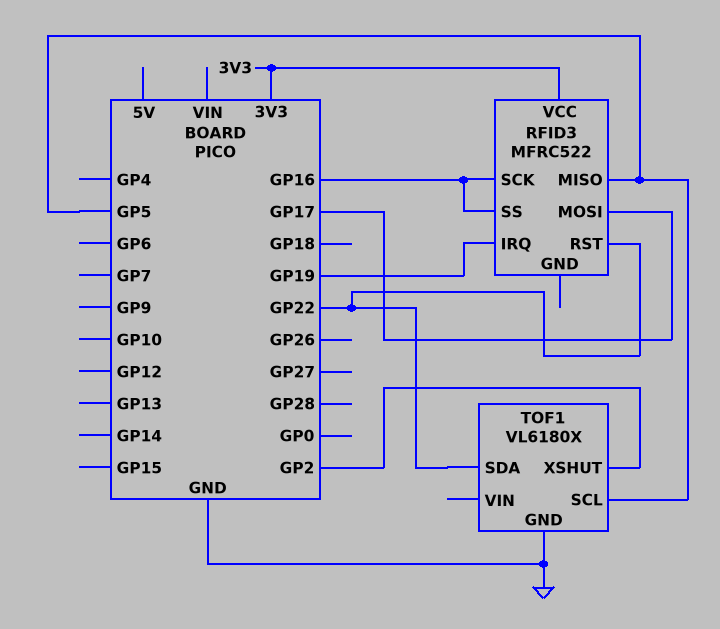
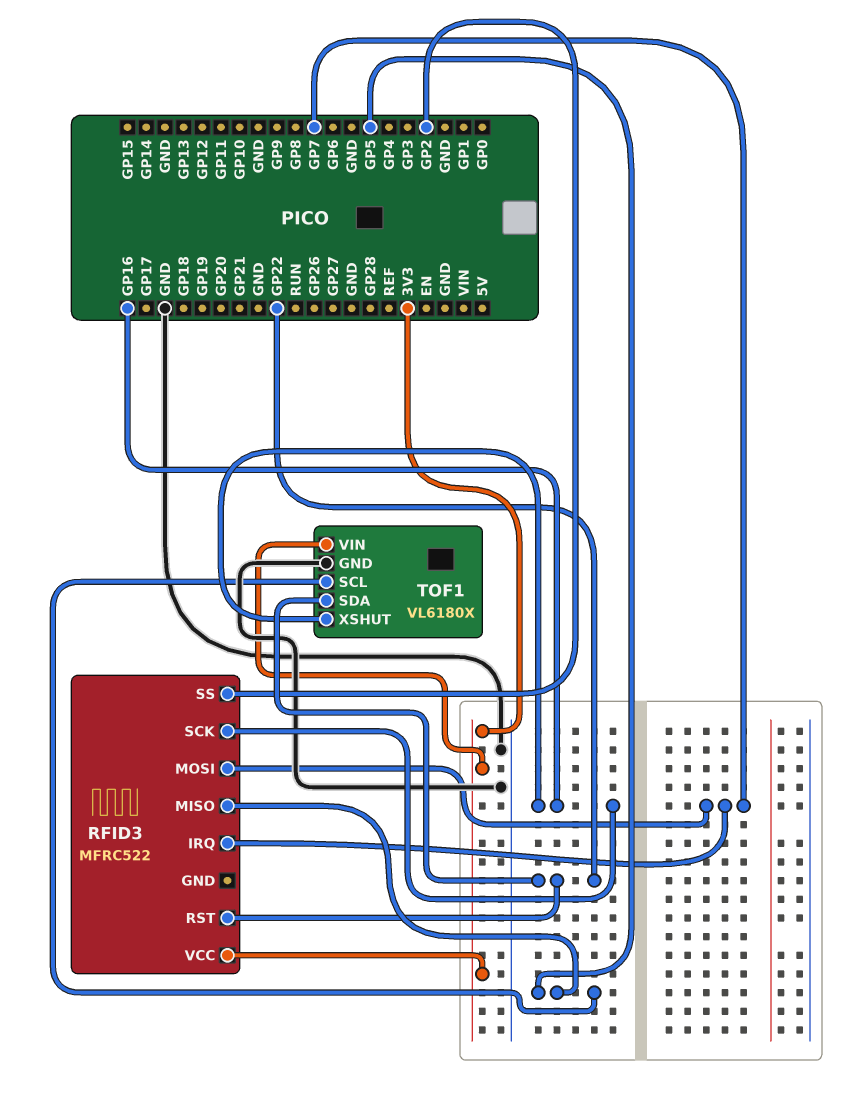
RFID3 pin IRQ: GP19 -> GP7
RFID3 pin MOSI: GP17 -> GP7
RFID3 pin SS: GP16 -> GP2
TOF1 pin VIN: none -> 3V3
TOF1 pin XSHUT: GP2 -> GP16

